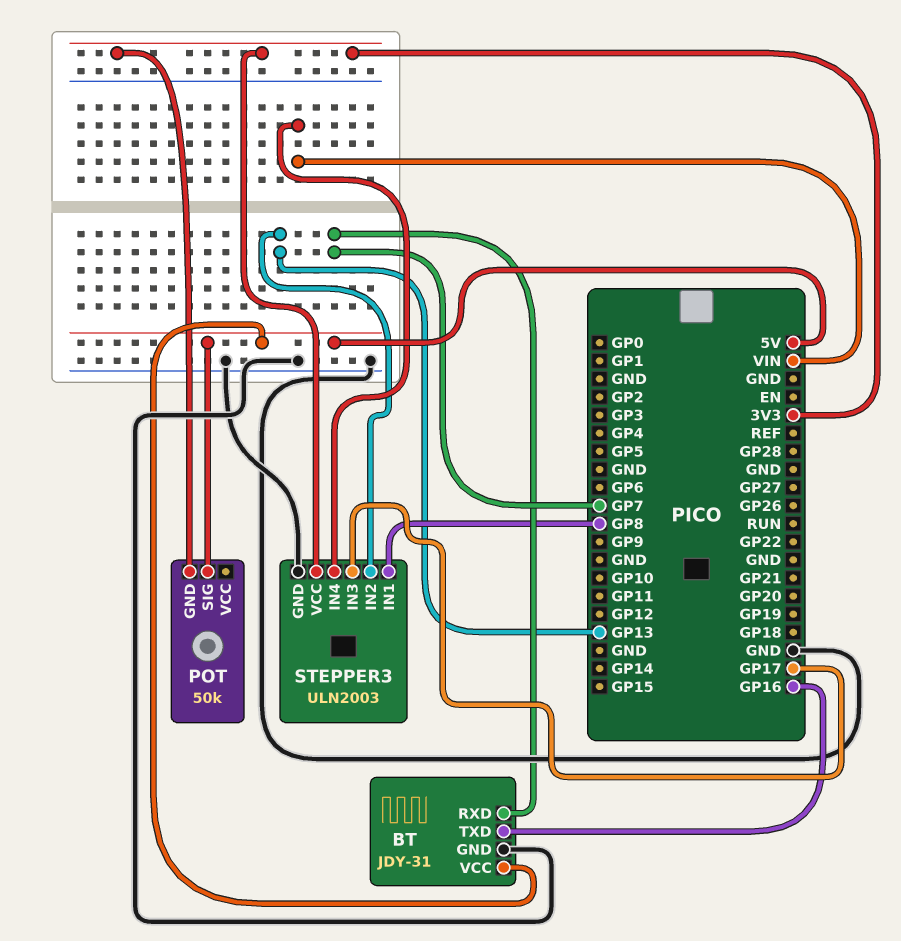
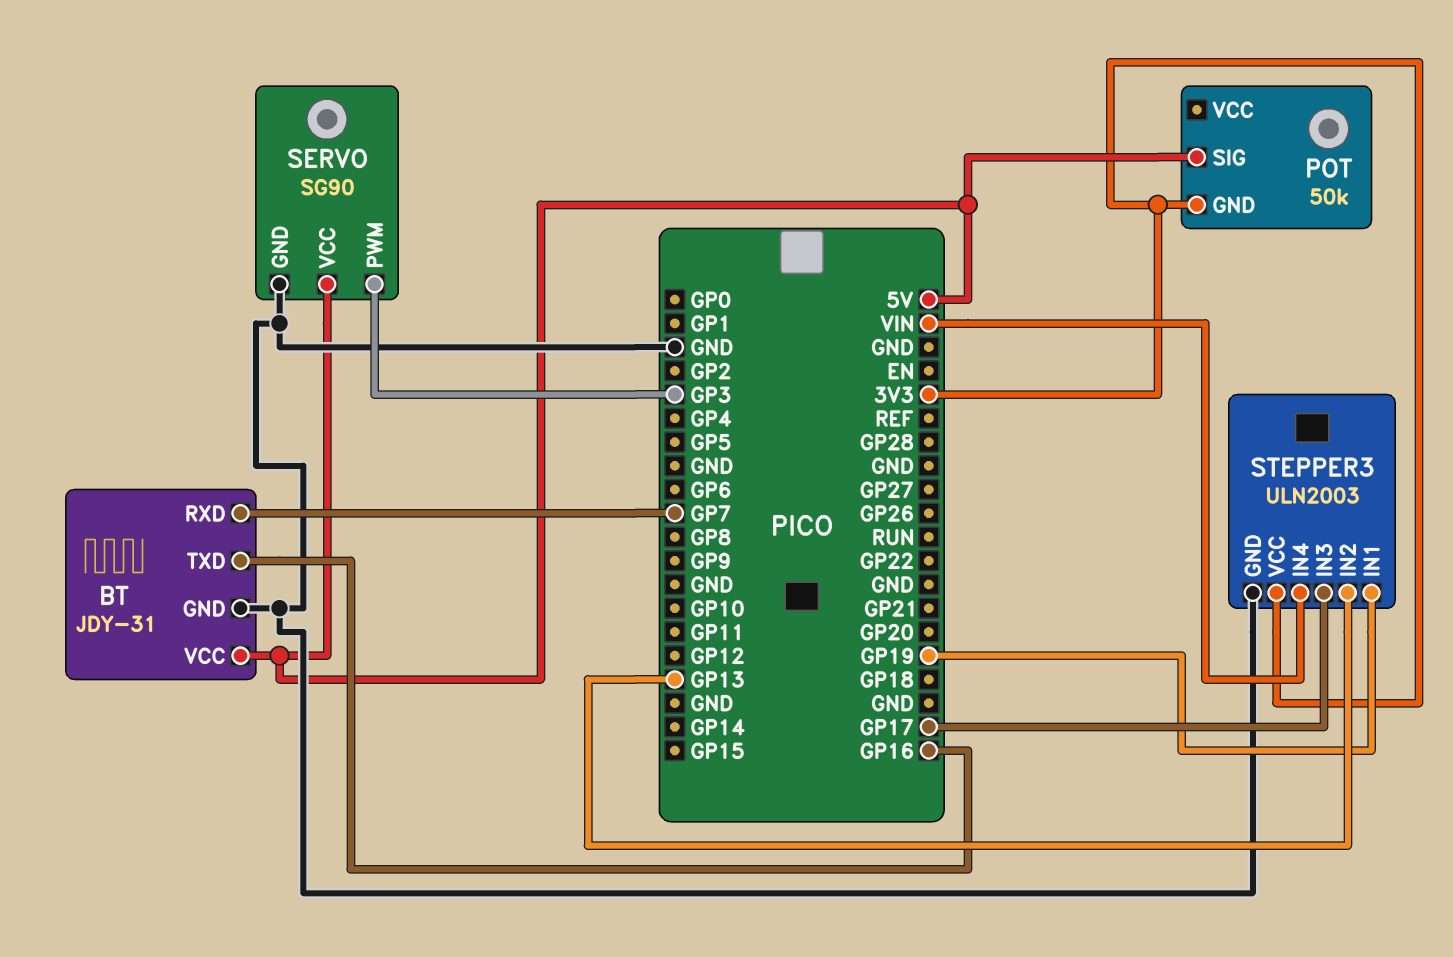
SERVO: none -> SG90
SERVO pin GND: none -> GND
SERVO pin PWM: none -> GP3
SERVO pin VCC: none -> 5V
STEPPER3 pin IN1: GP8 -> GP19

